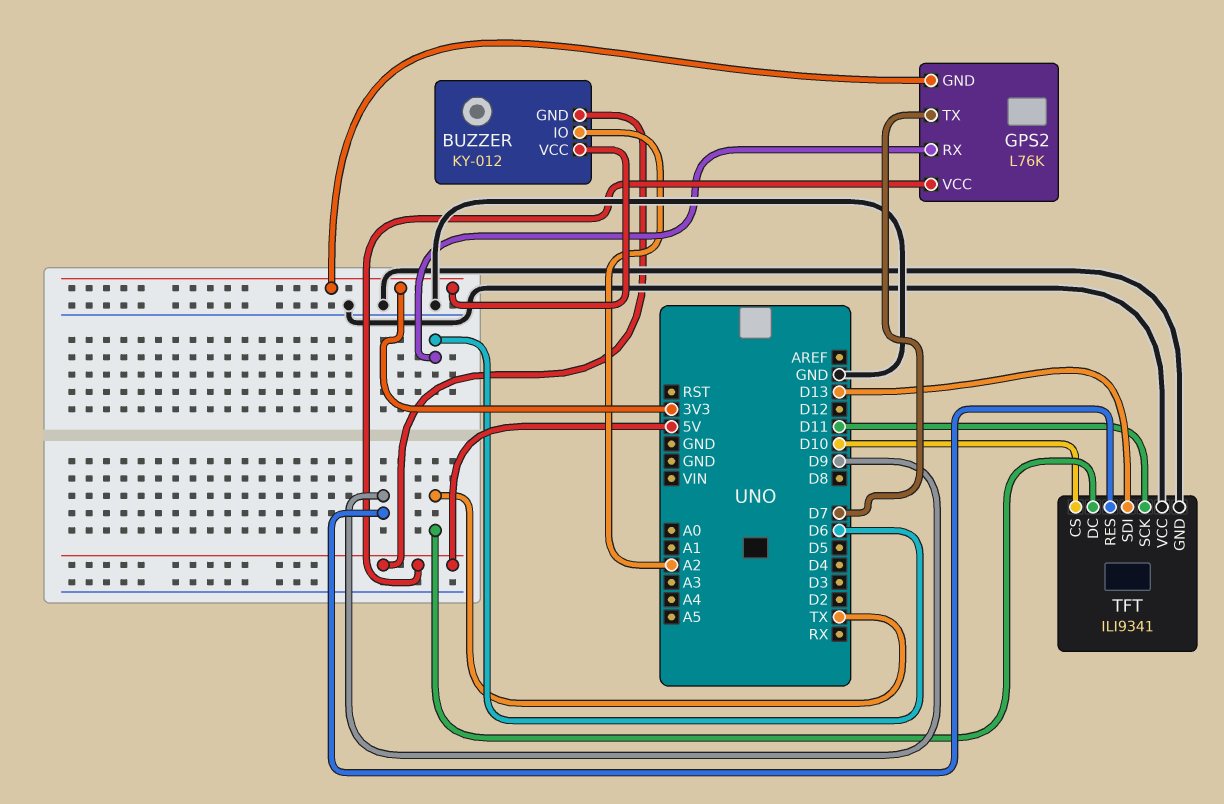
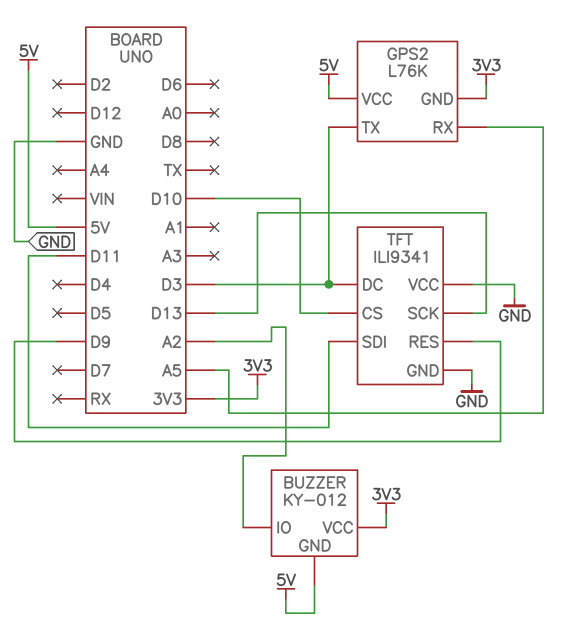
GPS2 pin RX: D6 -> A5
GPS2 pin TX: D7 -> D3
TFT pin DC: TX -> D3
TFT pin SCK: D11 -> D13
TFT pin SDI: D13 -> D11

